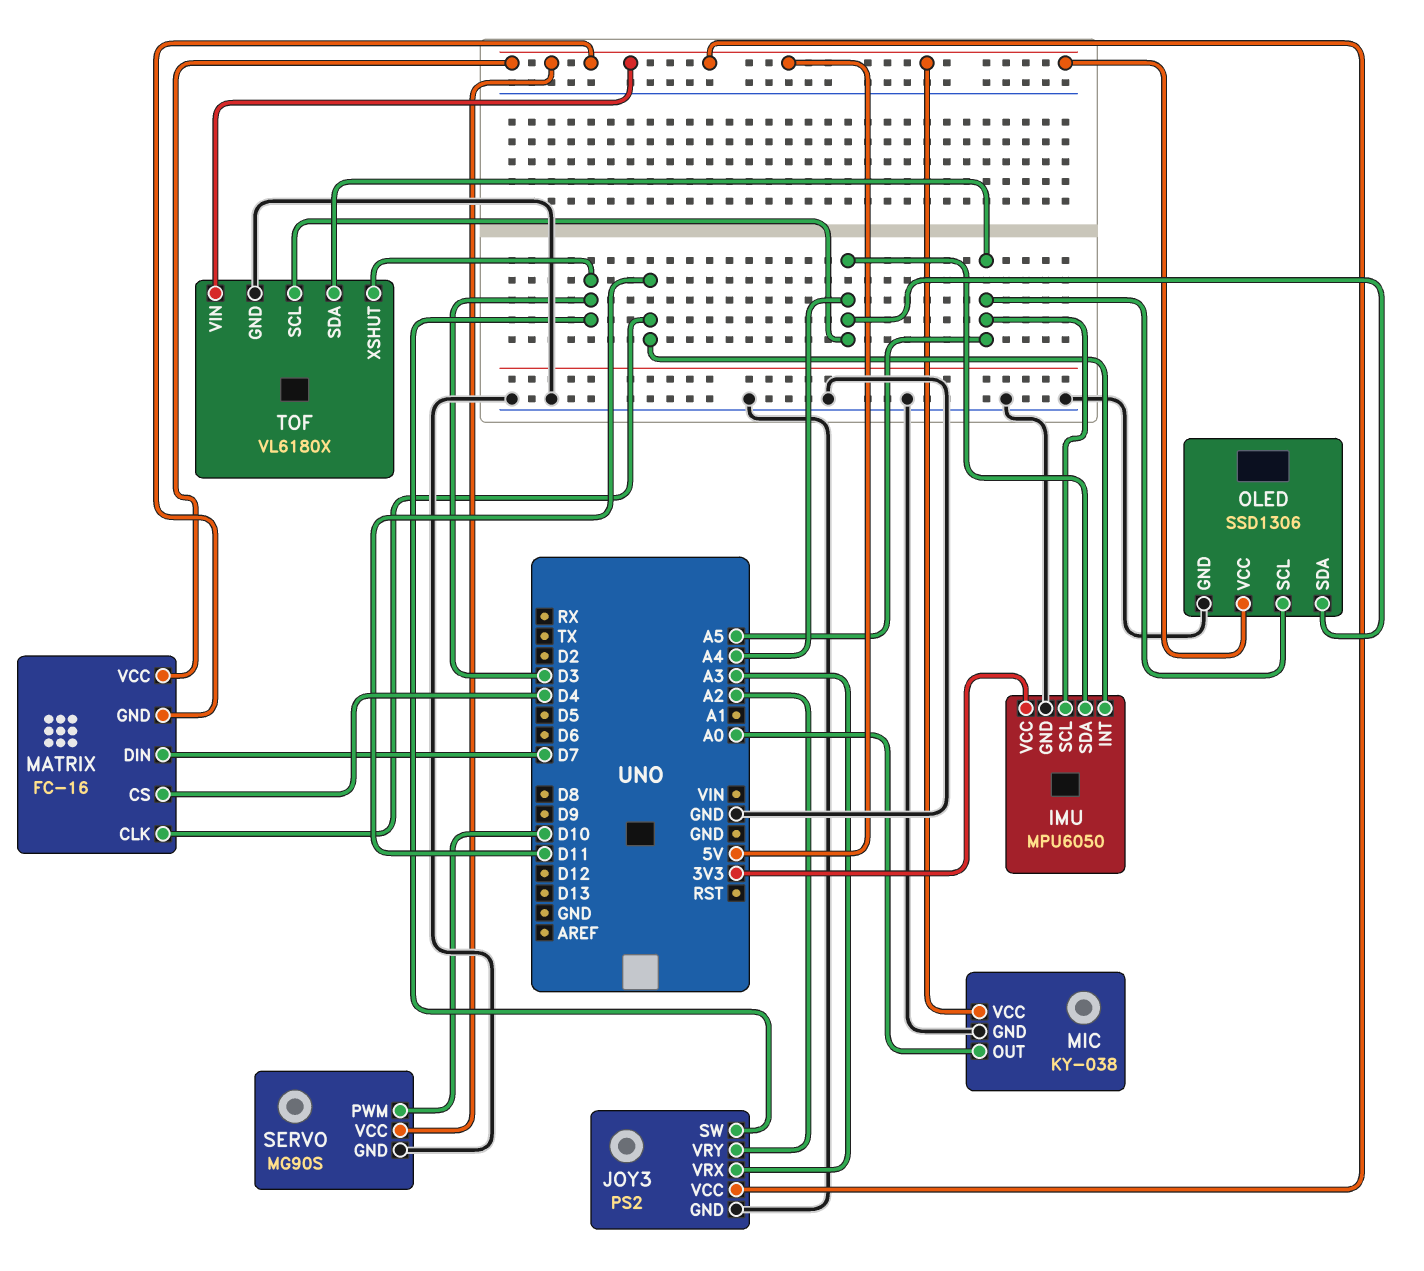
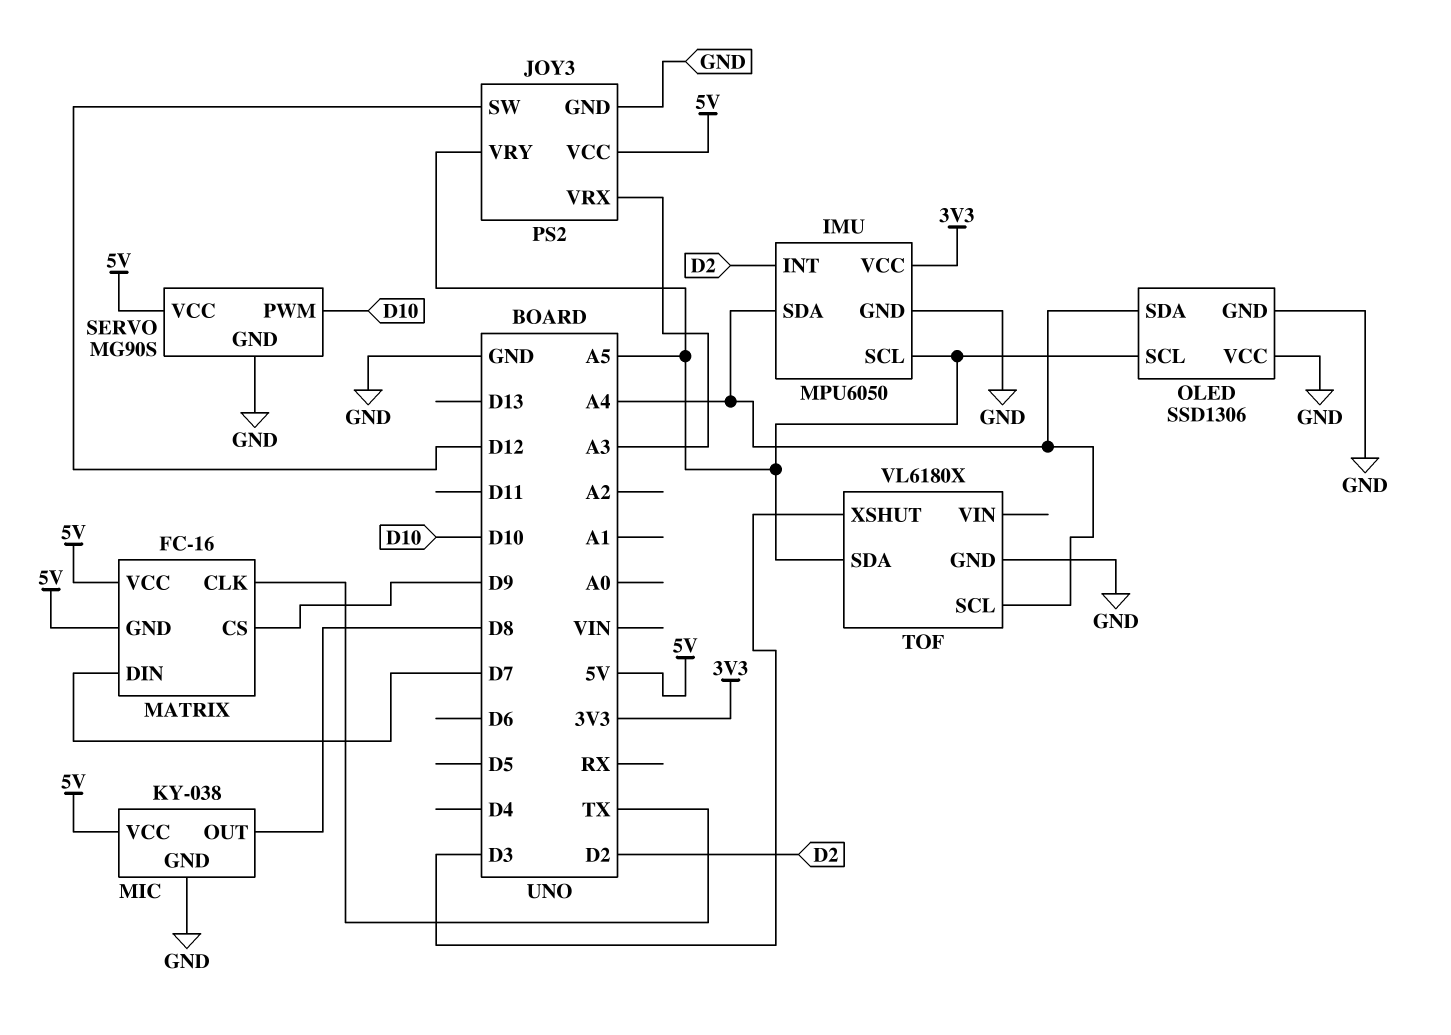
IMU pin INT: D11 -> D2
JOY3 pin SW: D3 -> D12
JOY3 pin VRY: A2 -> A5
MATRIX pin CLK: D11 -> TX
MATRIX pin CS: D4 -> D9
MIC pin OUT: A0 -> D8
OLED pin VCC: 5V -> GND
TOF pin VIN: 5V -> none

